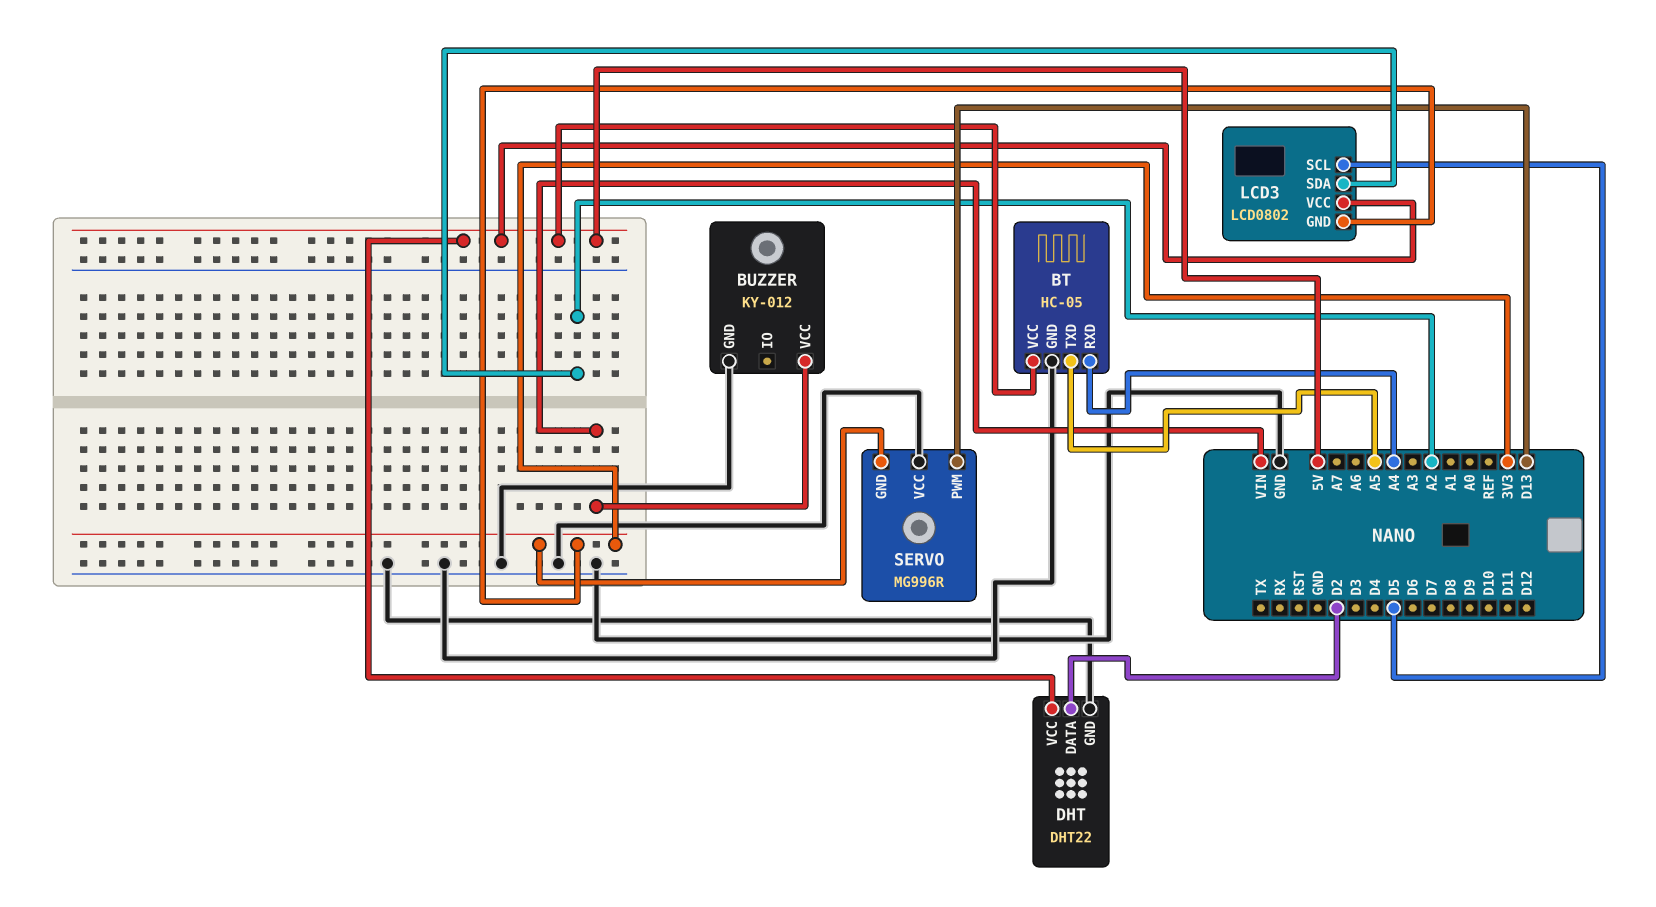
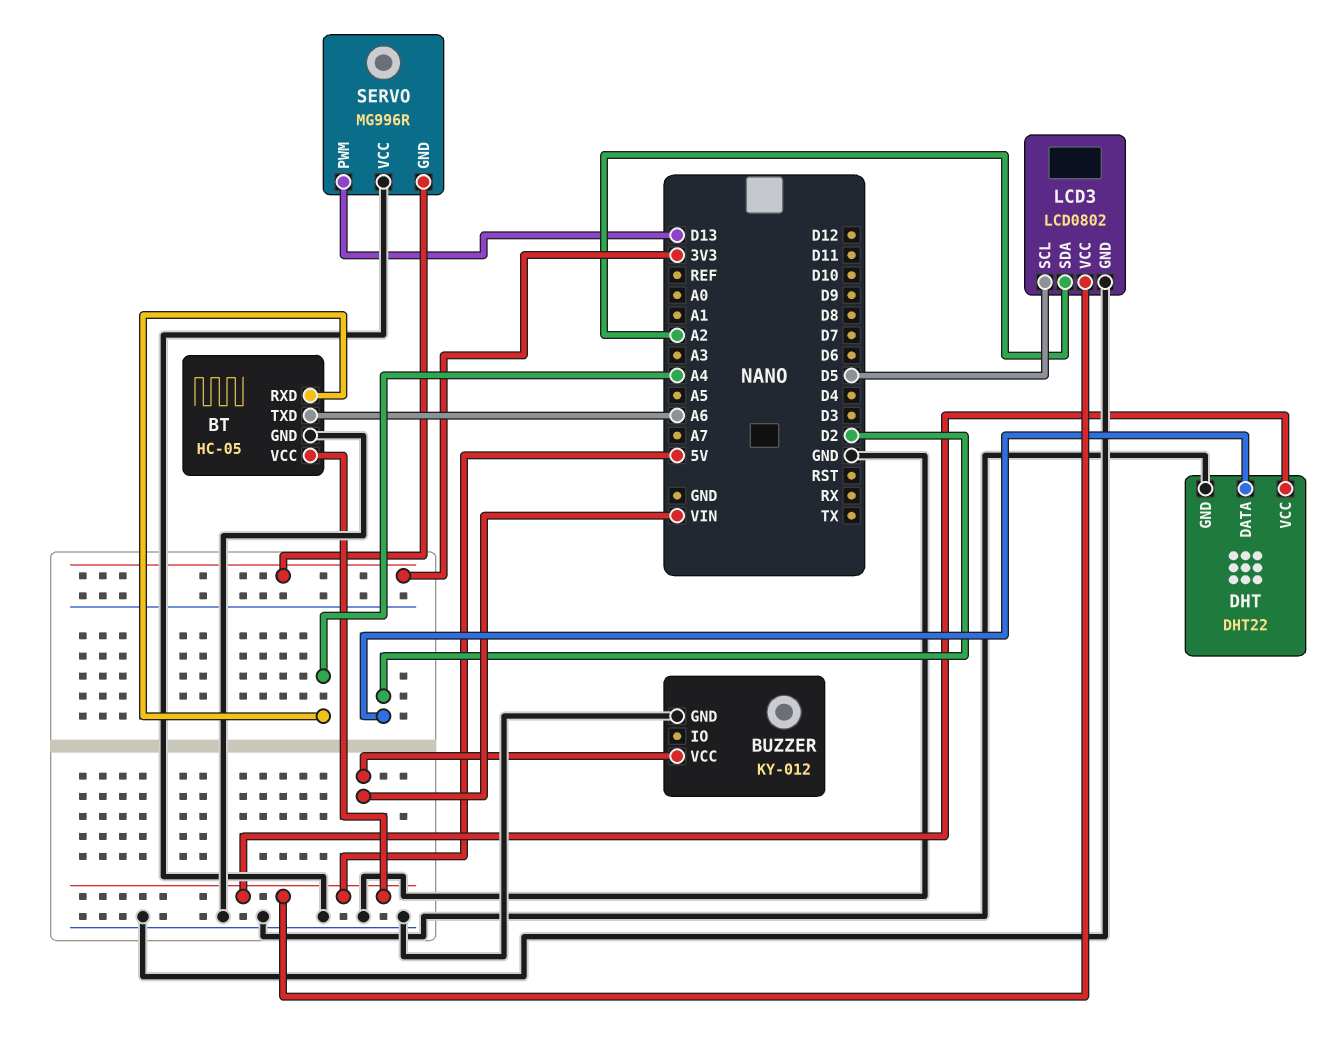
BT pin TXD: A5 -> A6
LCD3 pin GND: 3V3 -> GND

